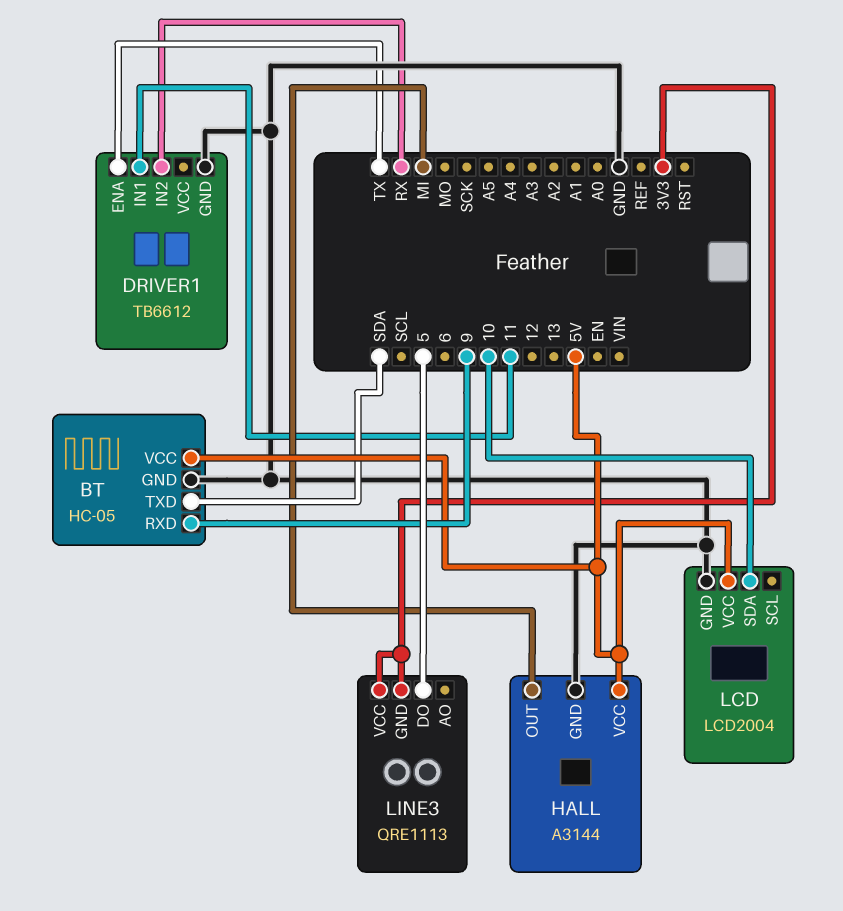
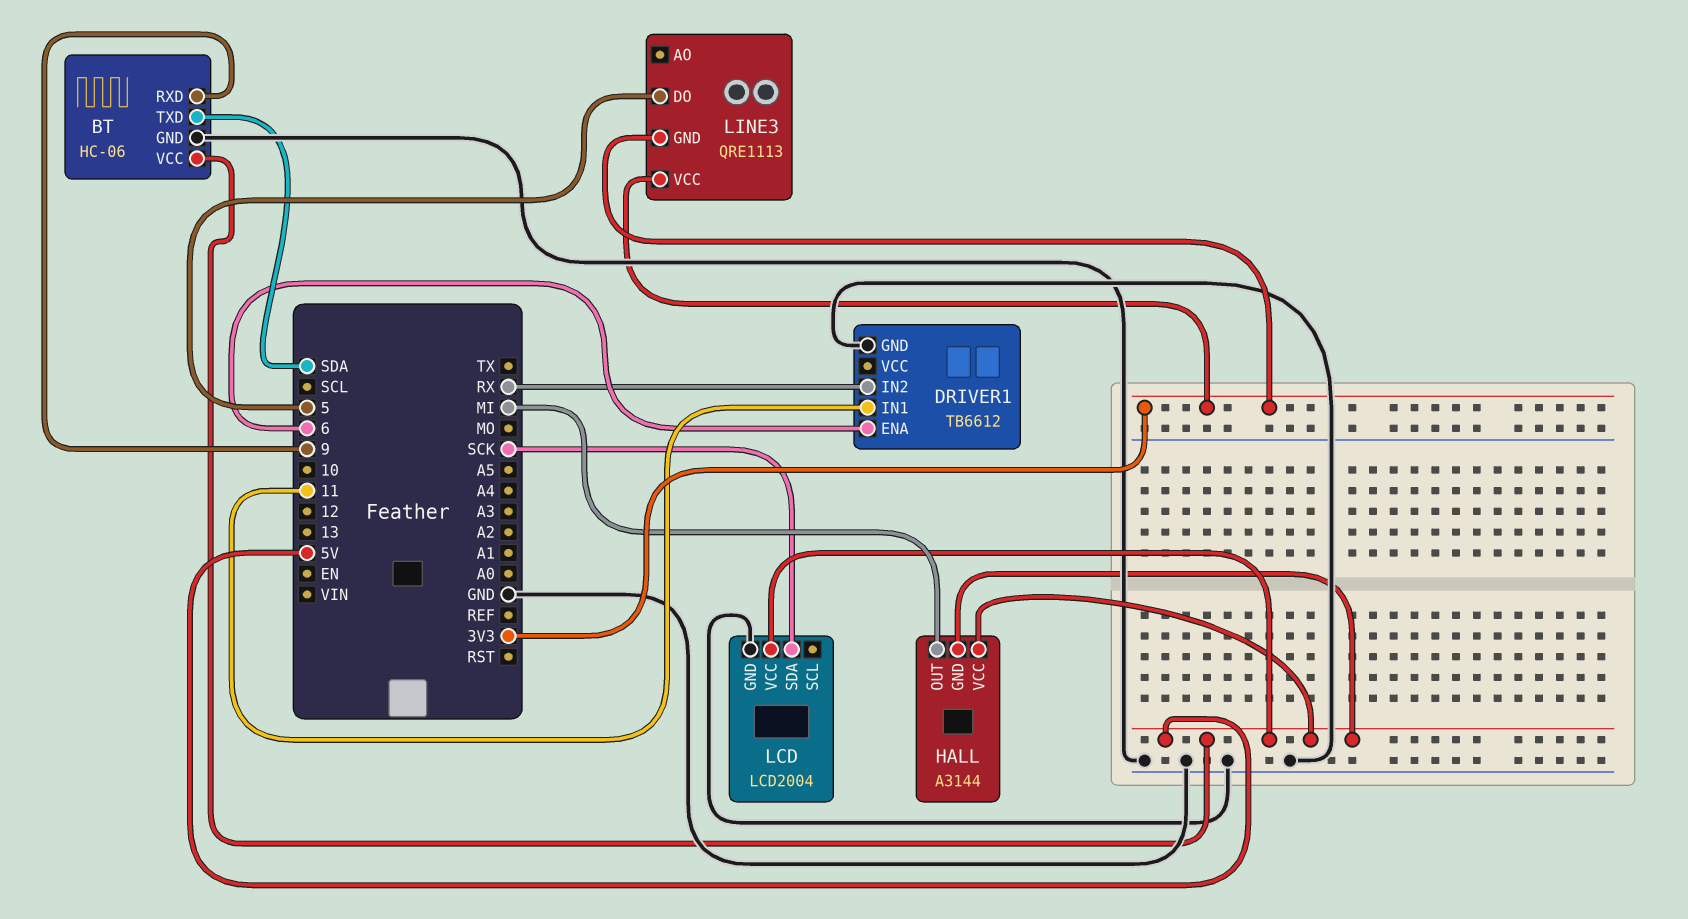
BT: HC-05 -> HC-06
DRIVER1 pin ENA: TX -> 6
HALL pin GND: GND -> 5V
LCD pin SDA: 10 -> SCK

